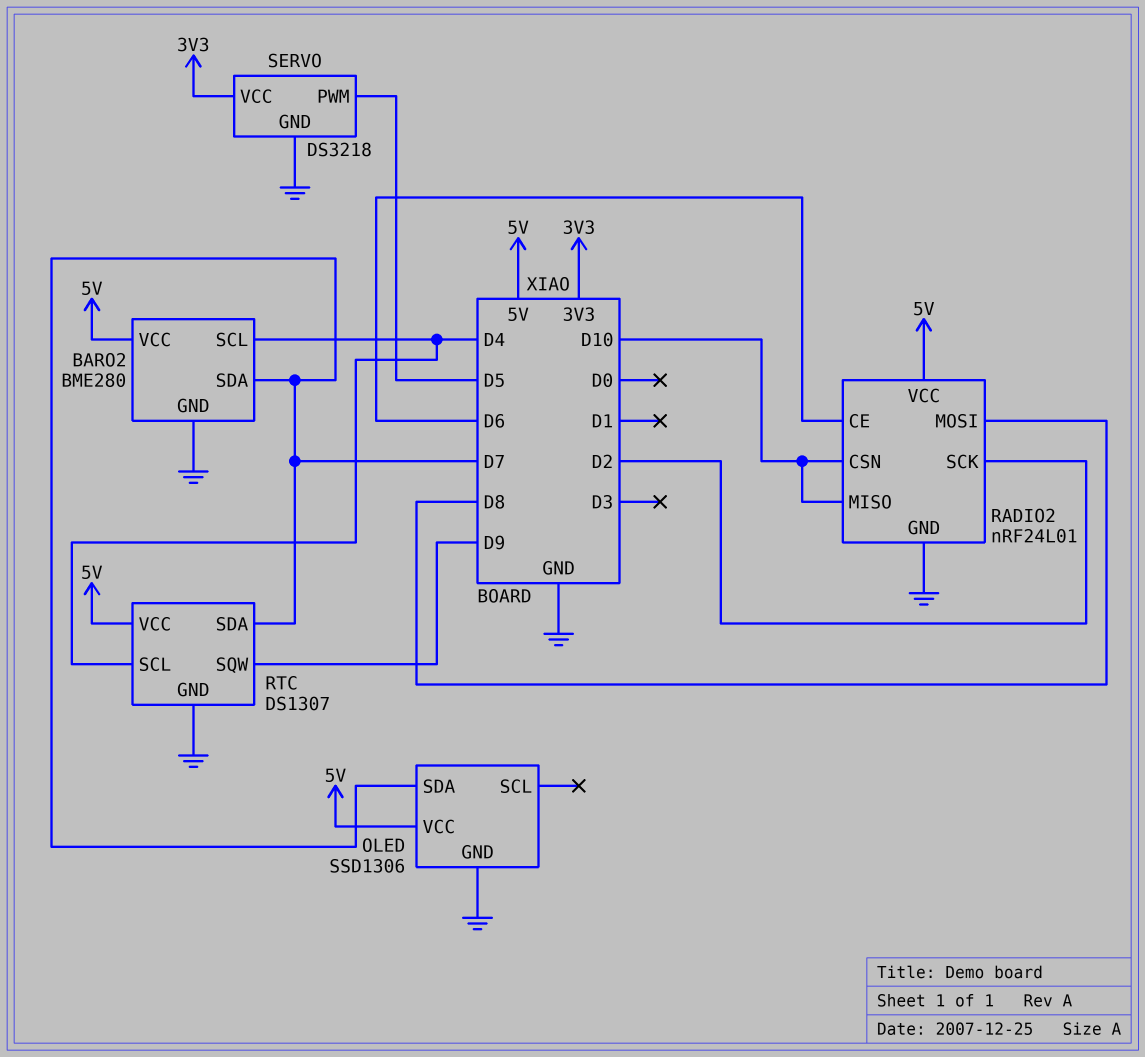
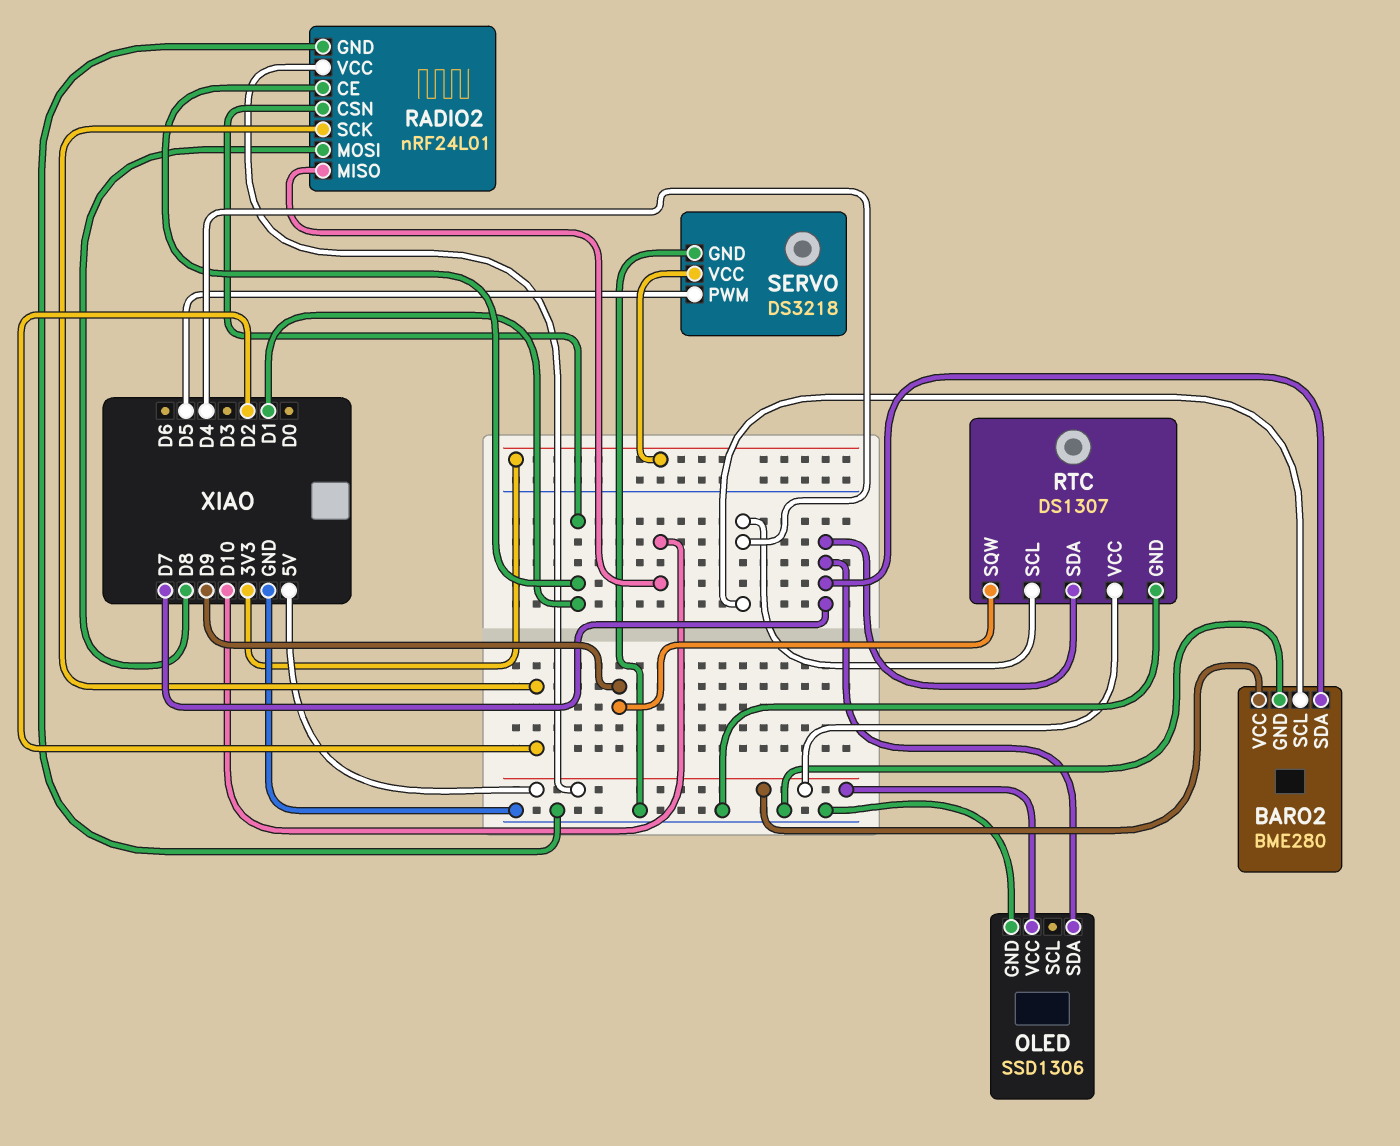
RADIO2 pin CE: D6 -> D1
RADIO2 pin CSN: D10 -> D1

